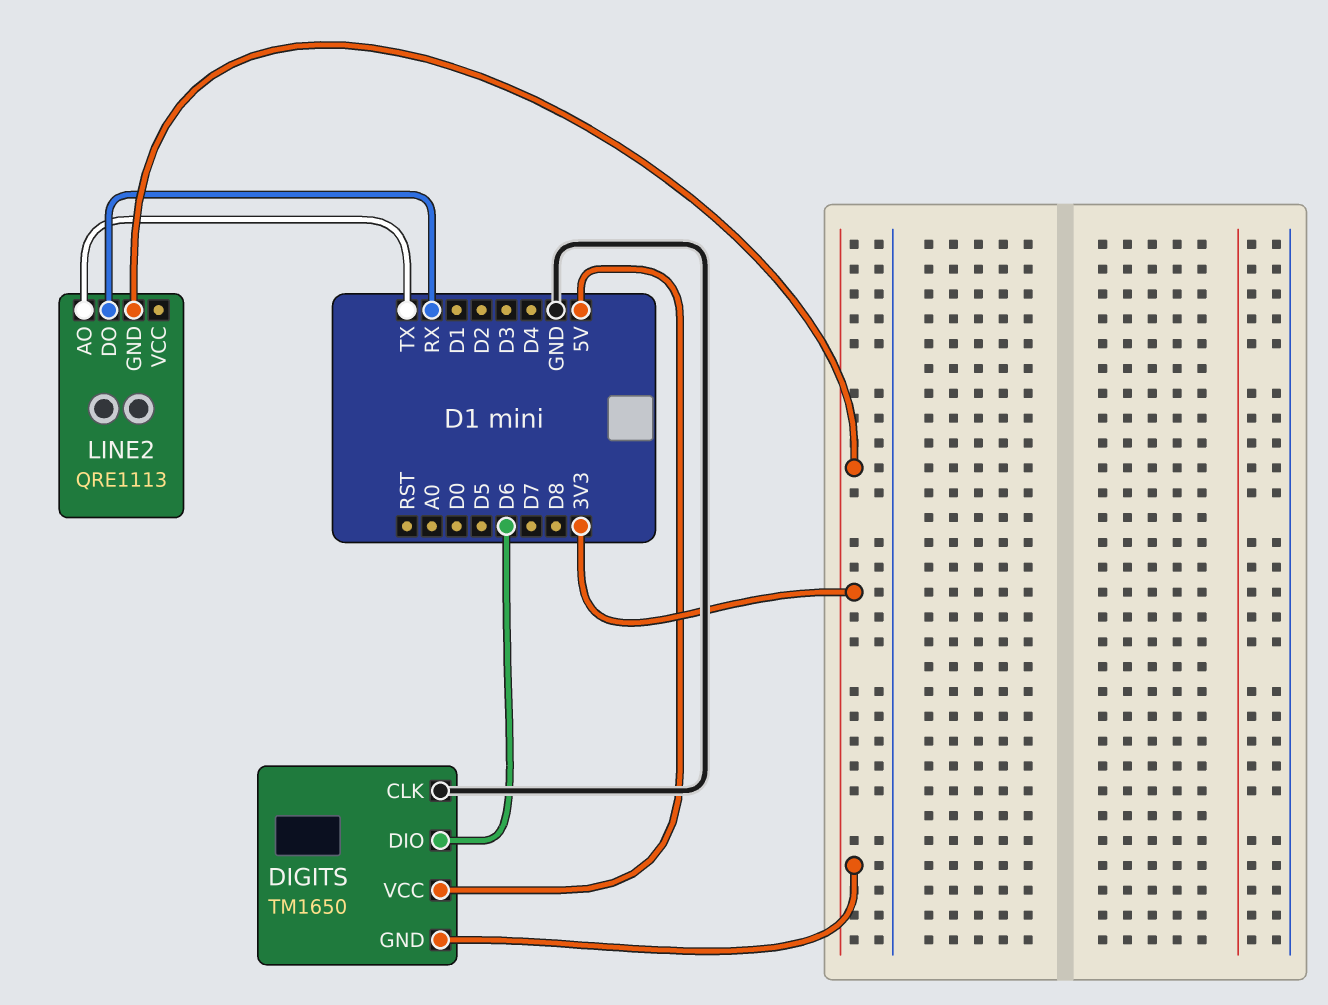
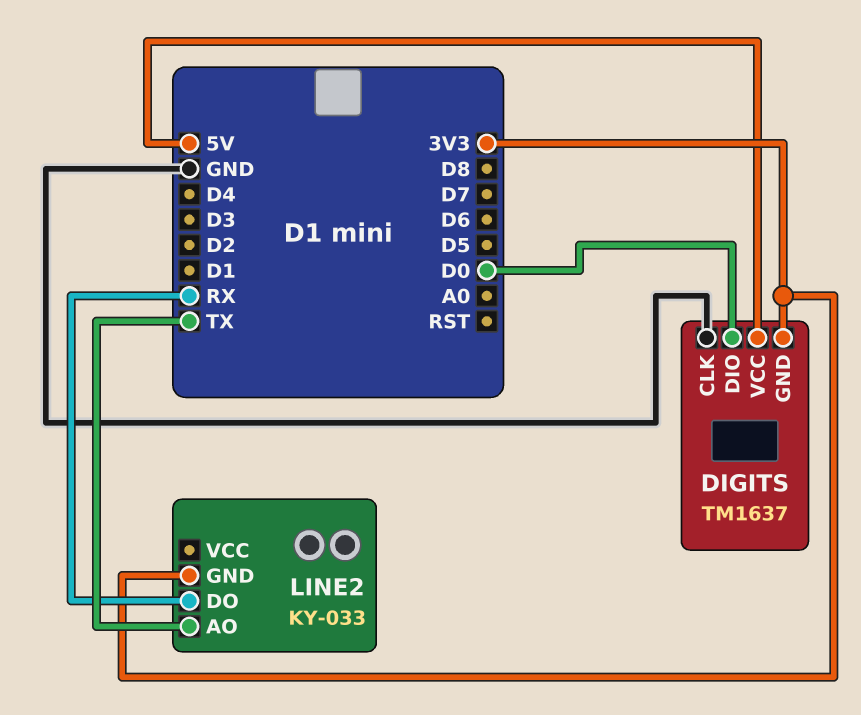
DIGITS: TM1650 -> TM1637
DIGITS pin DIO: D6 -> D0
LINE2: QRE1113 -> KY-033

